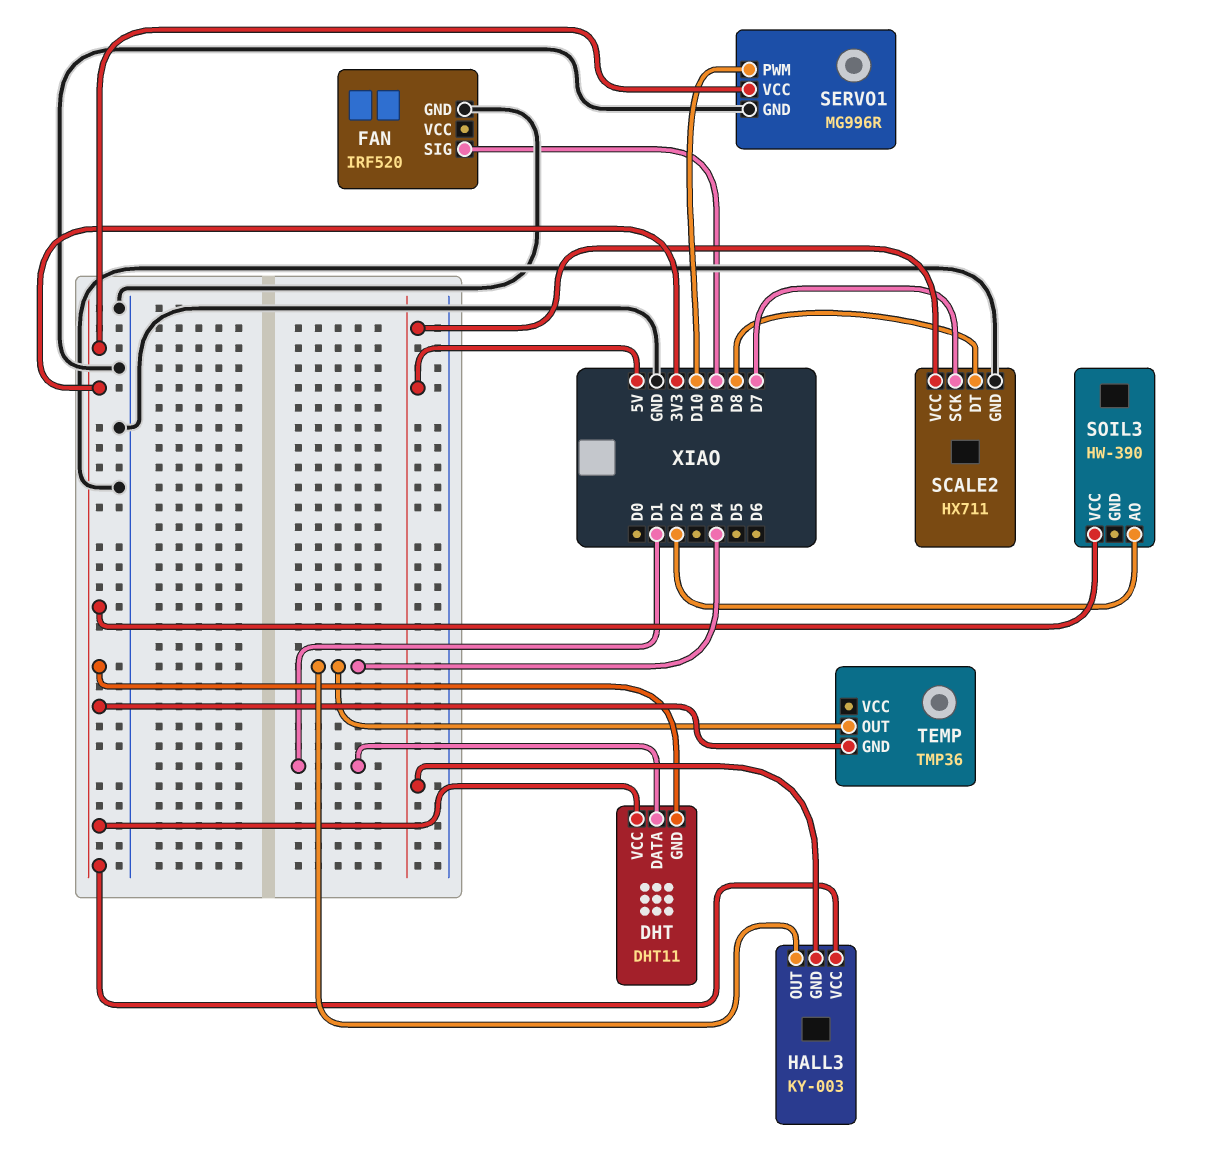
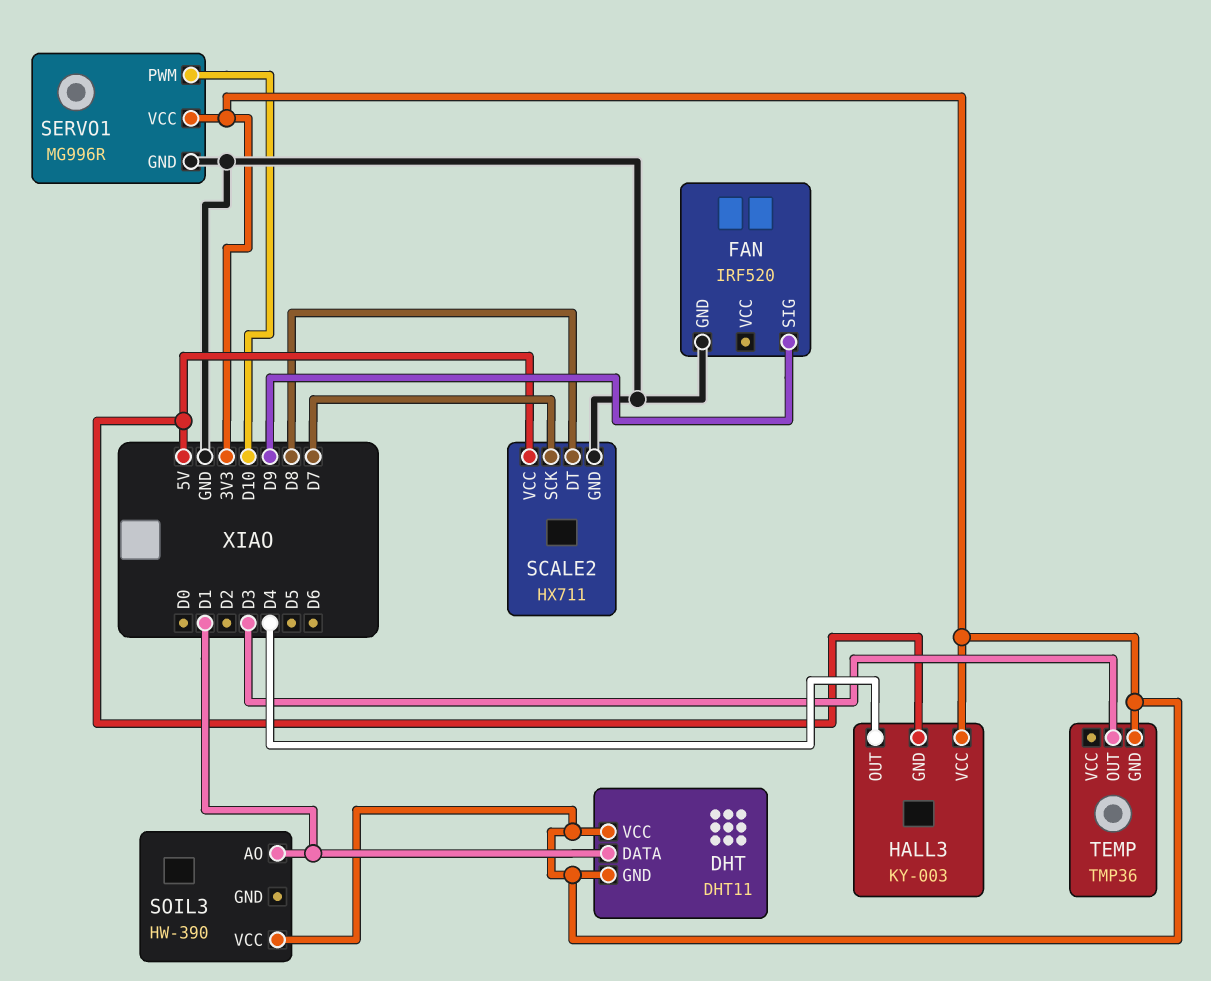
SOIL3 pin AO: D2 -> D1
TEMP pin OUT: D4 -> D3

